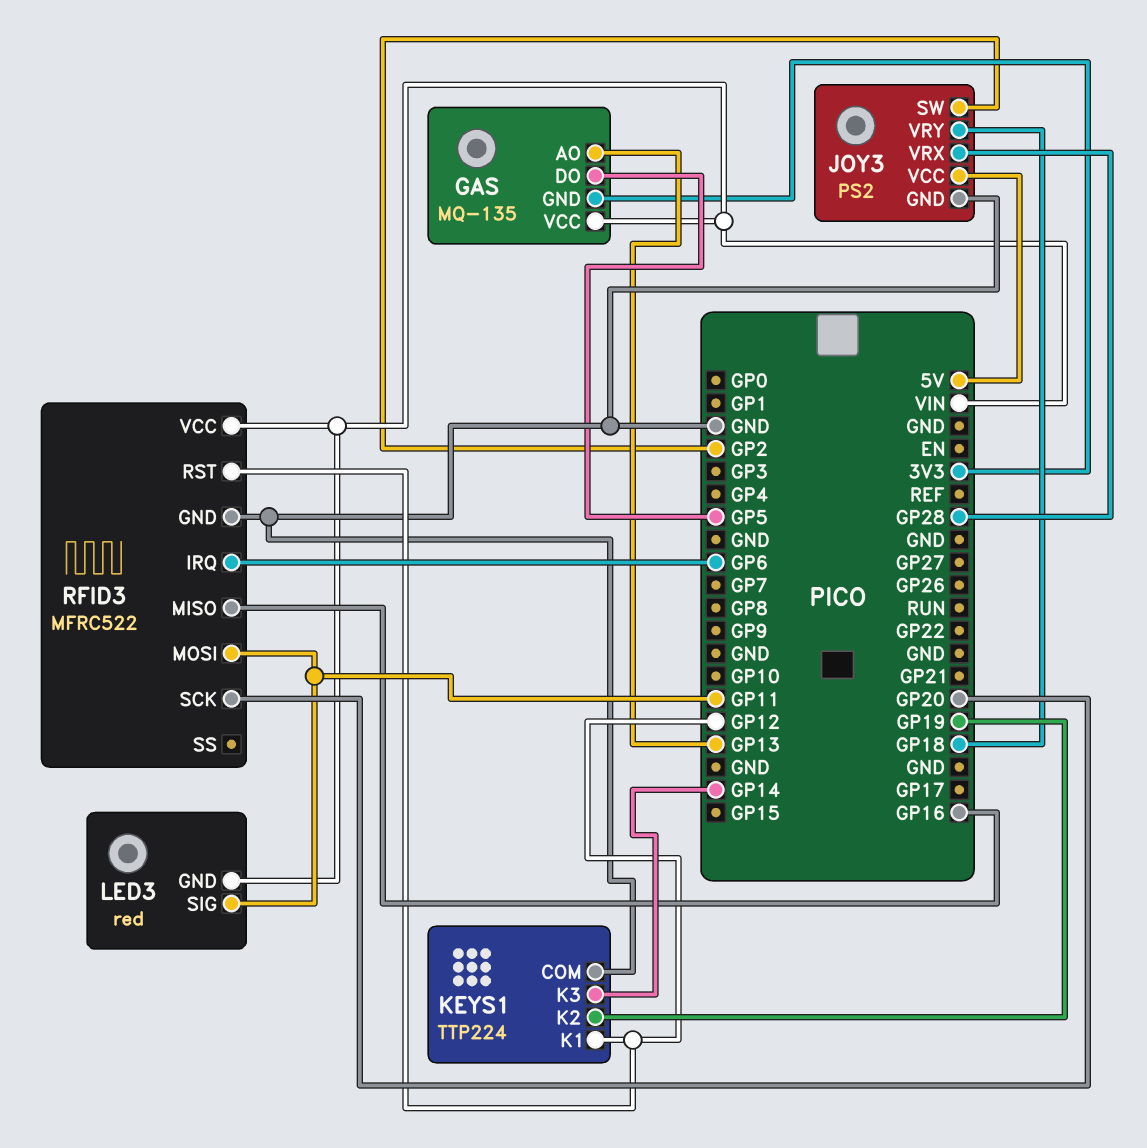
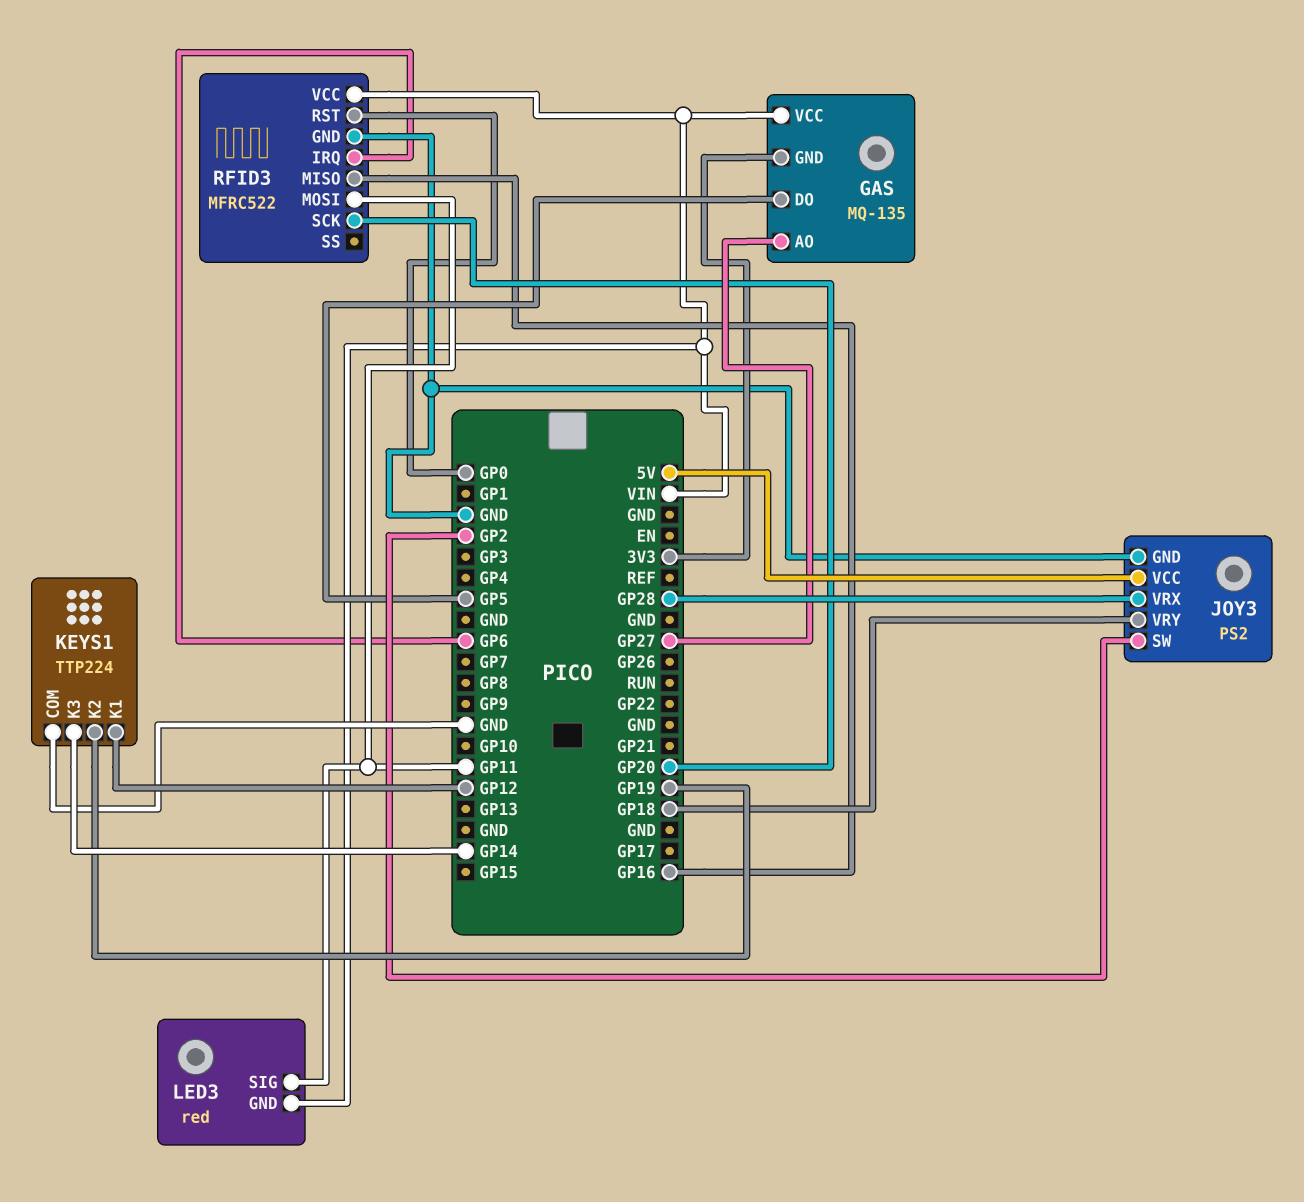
GAS pin AO: GP13 -> GP27
RFID3 pin RST: GP12 -> GP0

